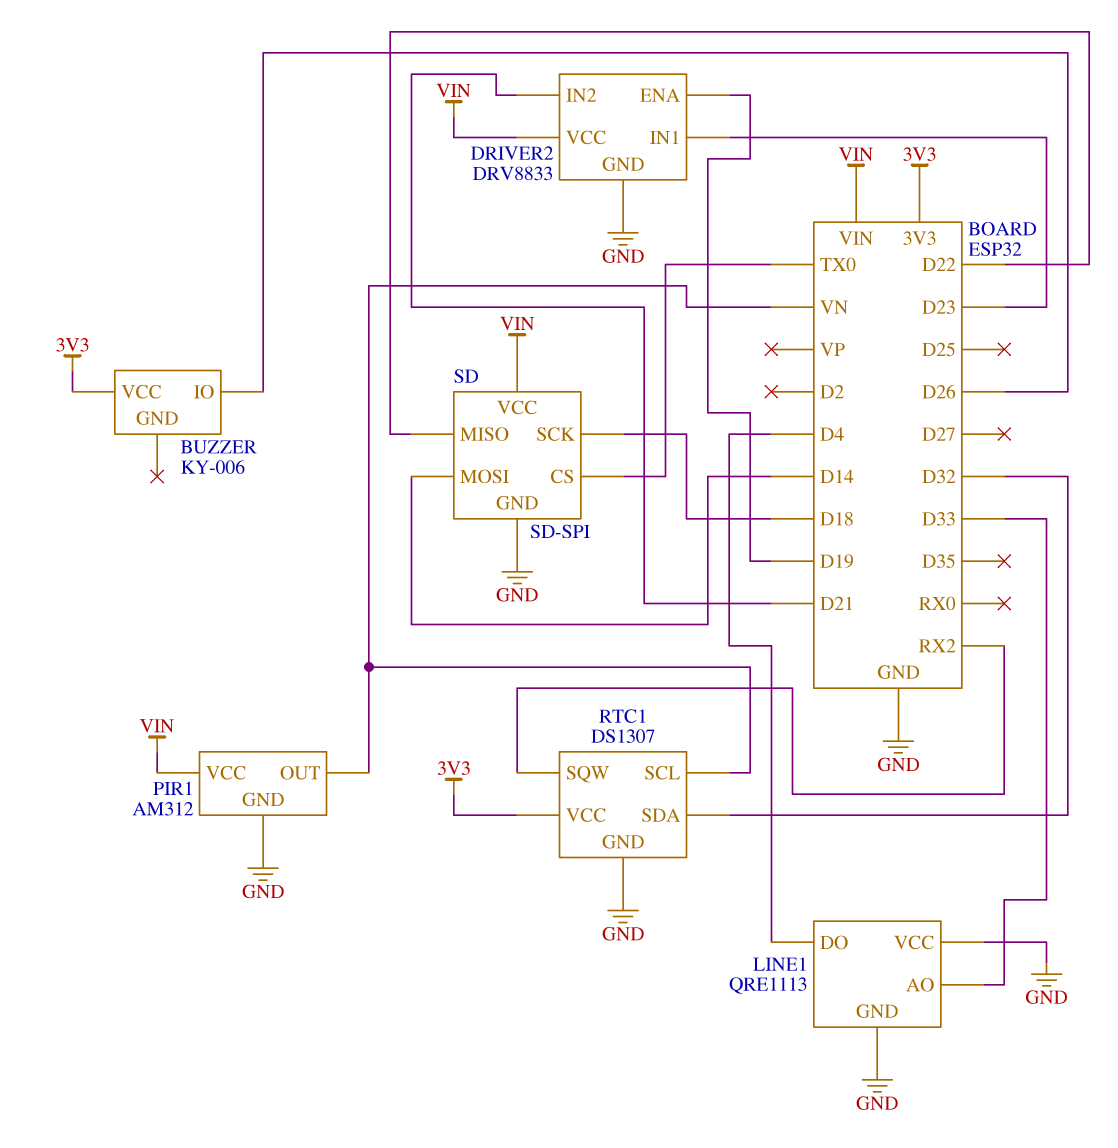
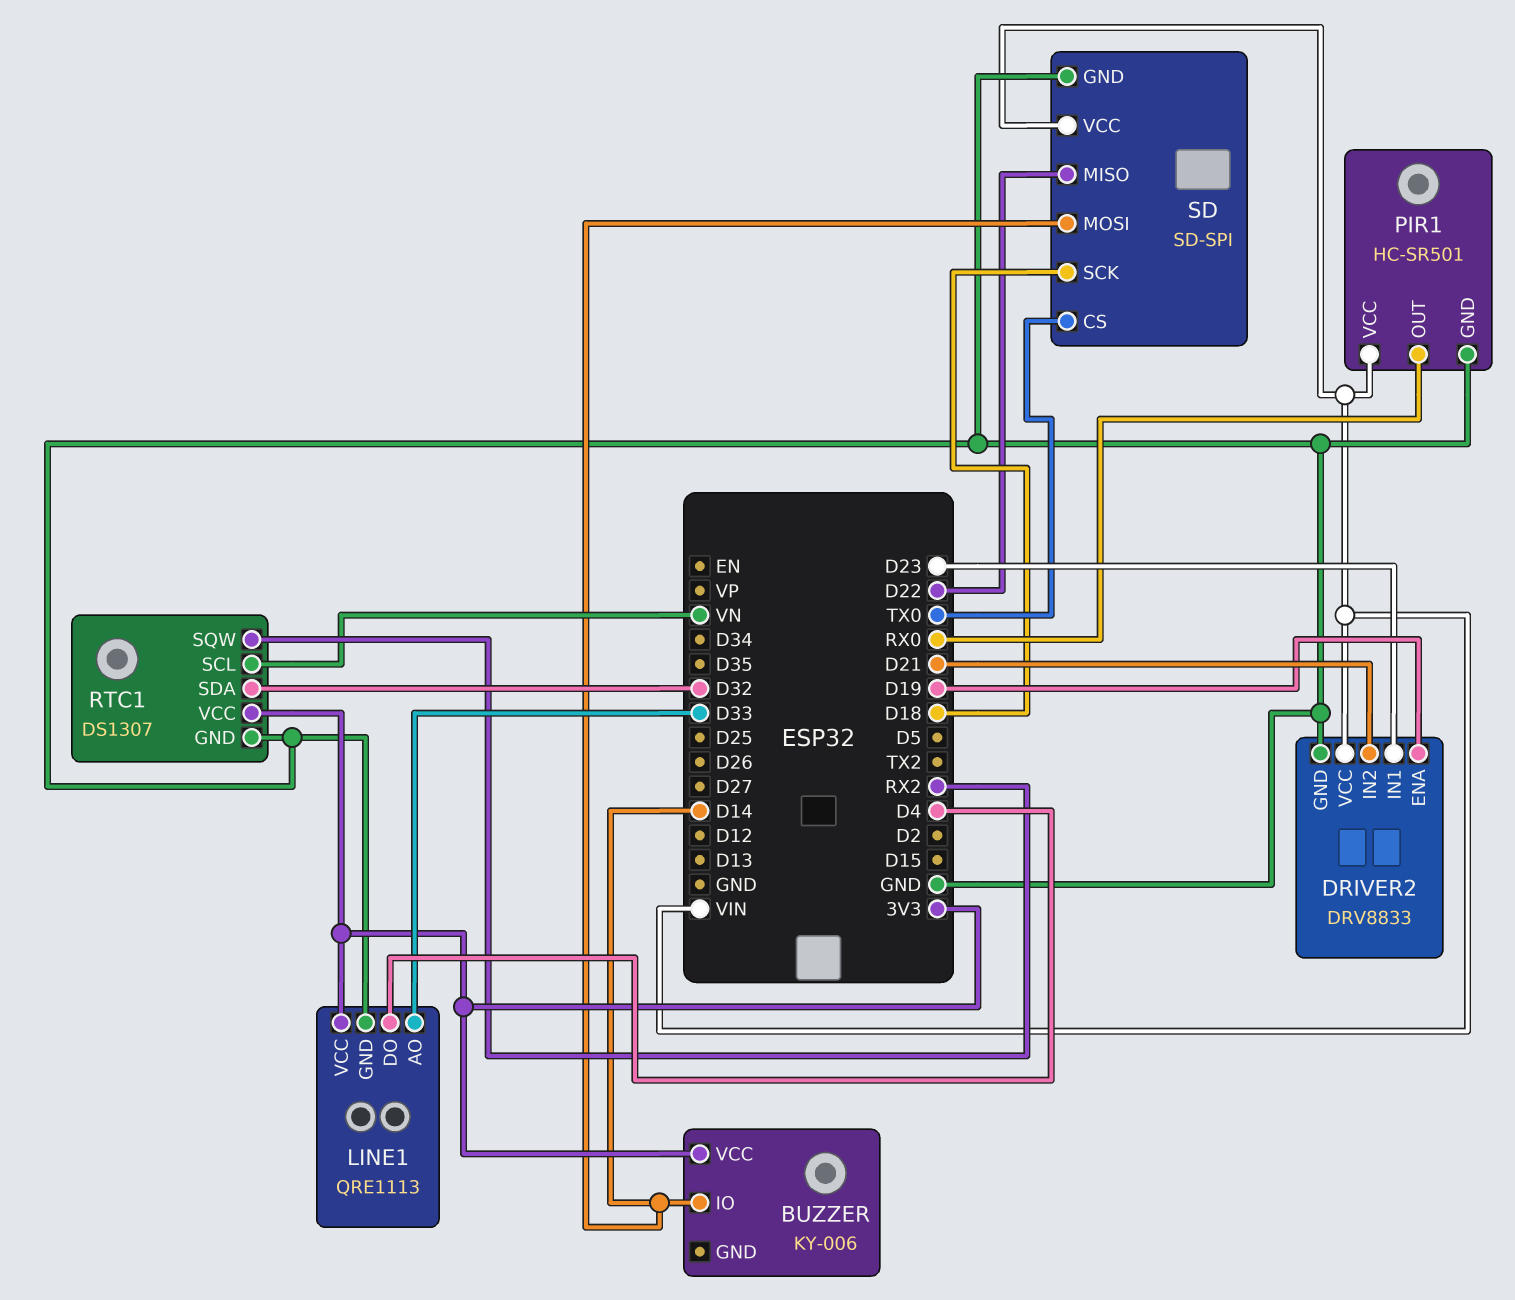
BUZZER pin IO: D26 -> D14
LINE1 pin VCC: GND -> 3V3
PIR1: AM312 -> HC-SR501
PIR1 pin OUT: VN -> RX0

